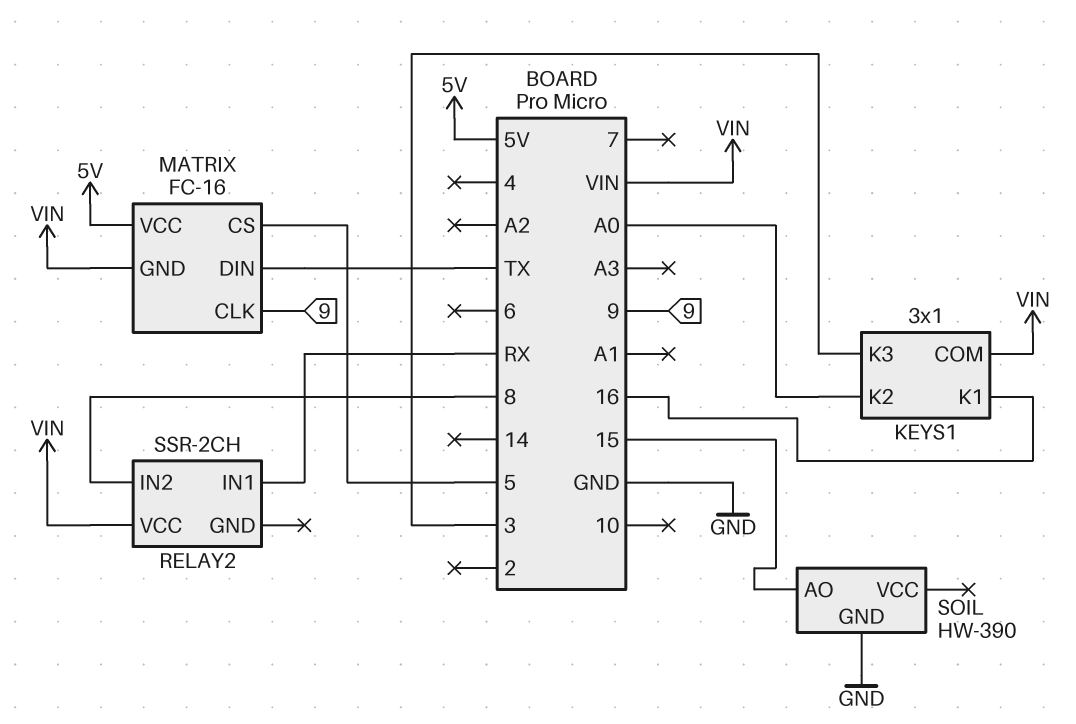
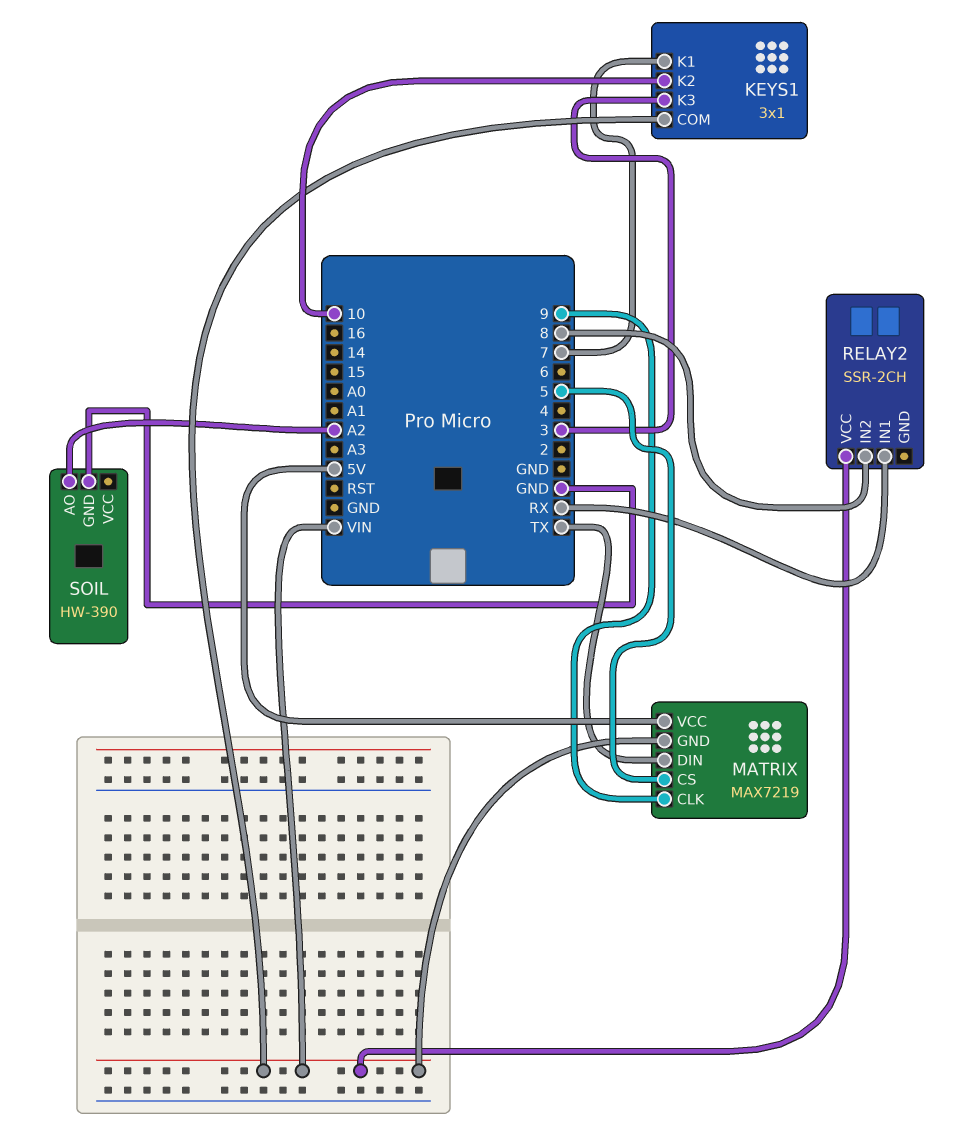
KEYS1 pin K1: 16 -> 7
KEYS1 pin K2: A0 -> 10
MATRIX: FC-16 -> MAX7219
SOIL pin AO: 15 -> A2

